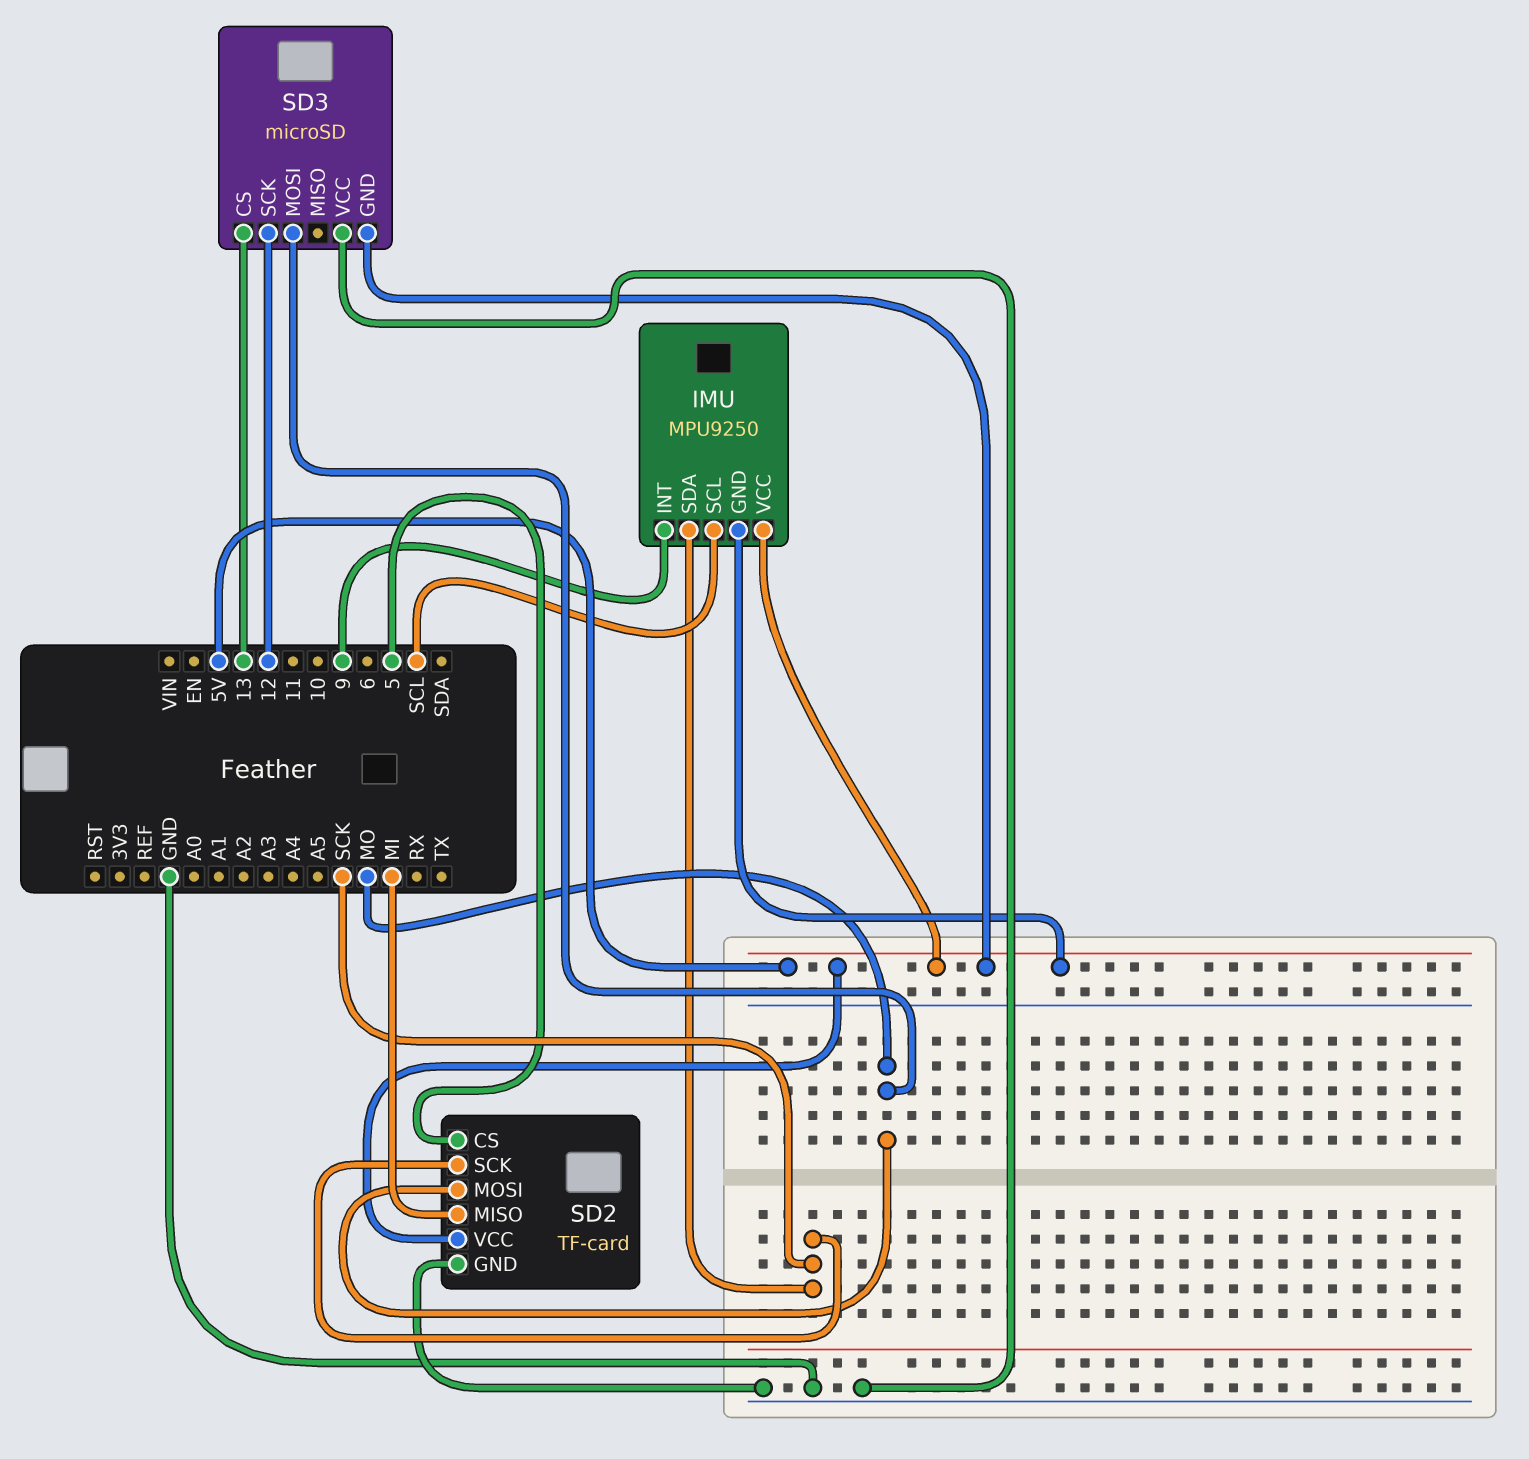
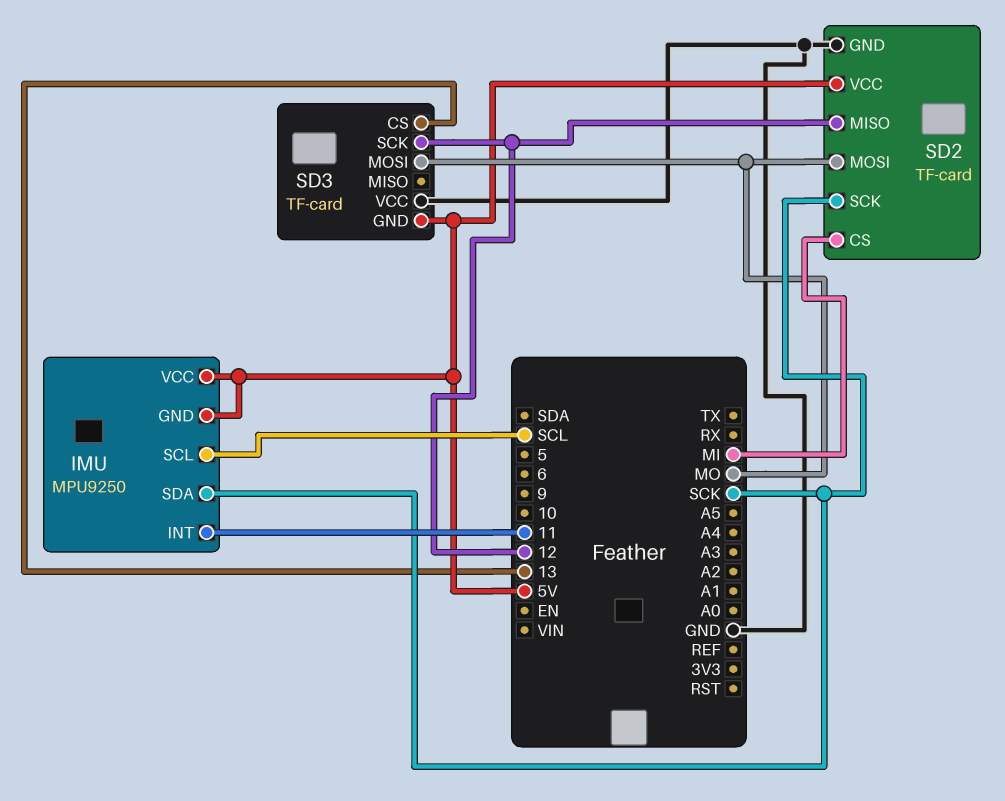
IMU pin INT: 9 -> 11
SD2 pin CS: 5 -> MI
SD2 pin MISO: MI -> 12
SD3: microSD -> TF-card

